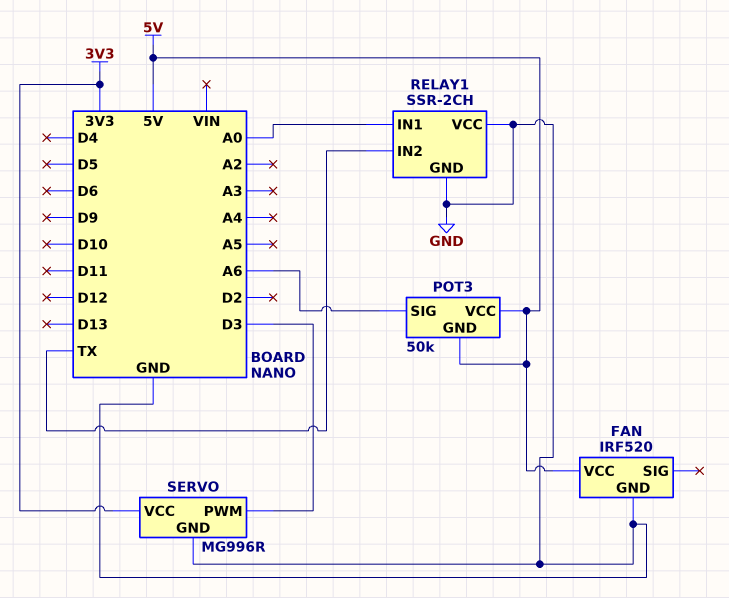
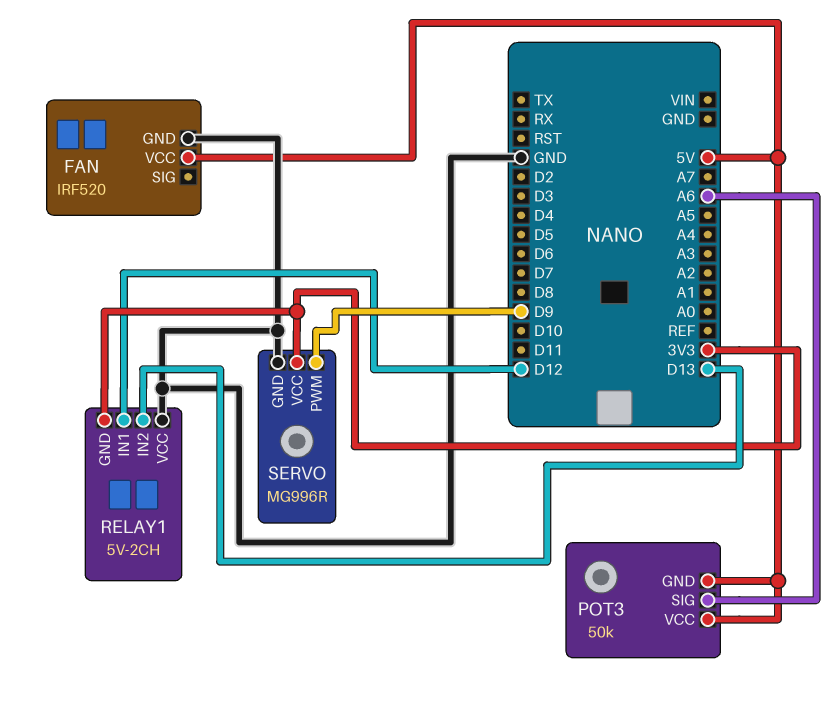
RELAY1: SSR-2CH -> 5V-2CH
RELAY1 pin GND: GND -> 3V3
RELAY1 pin IN1: A0 -> D12
RELAY1 pin IN2: TX -> D13
SERVO pin PWM: D3 -> D9

